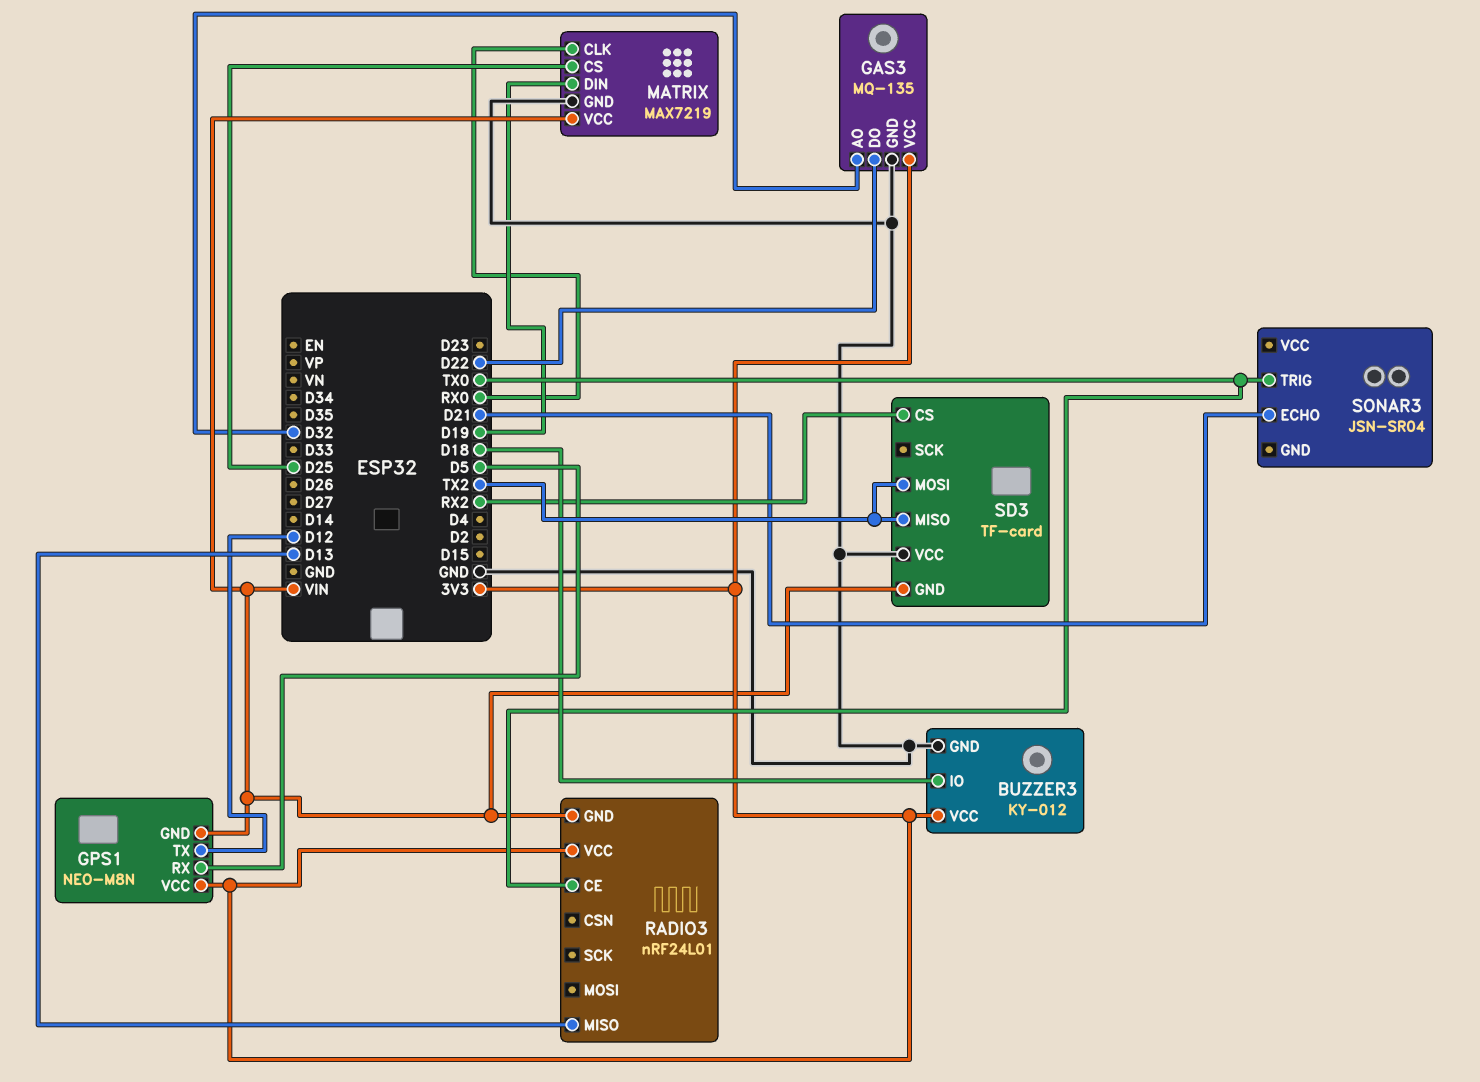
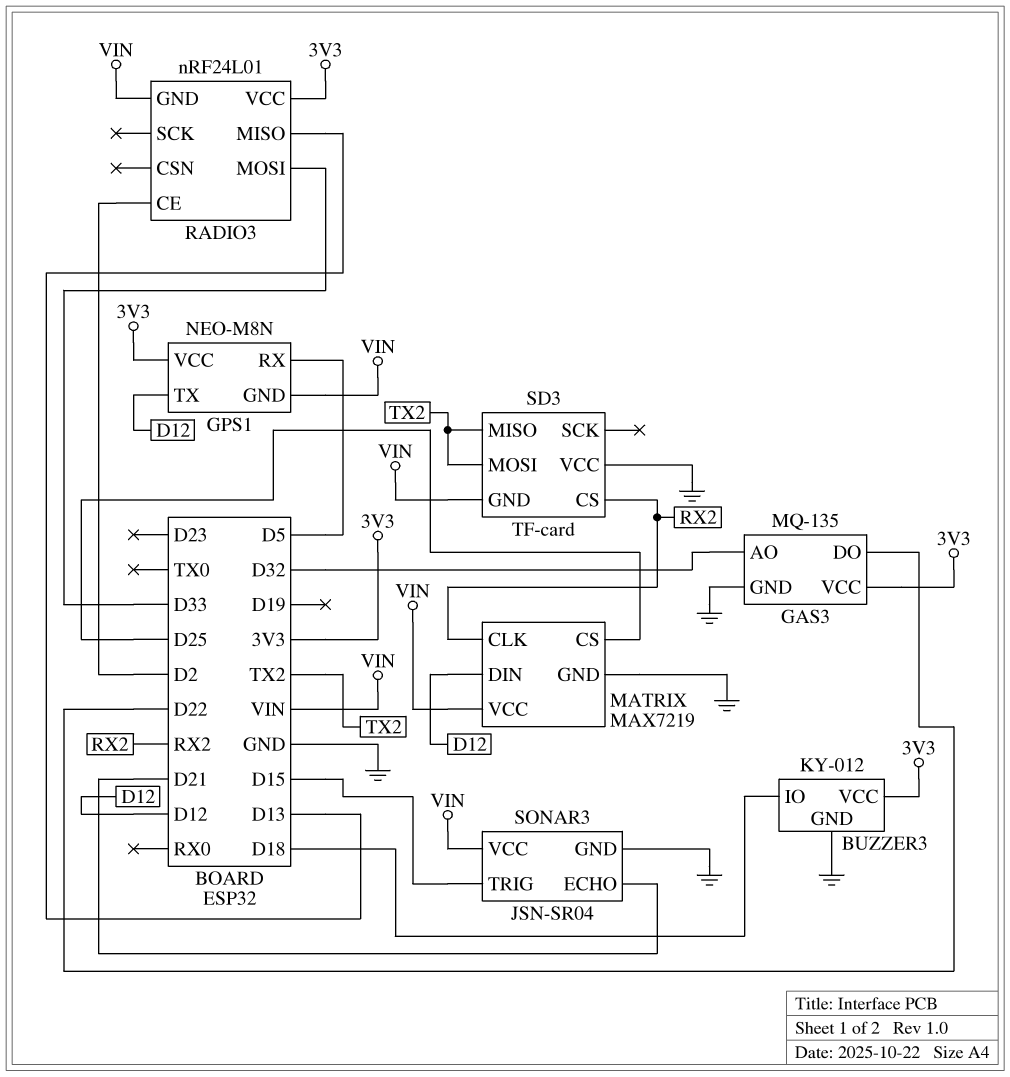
MATRIX pin CLK: RX0 -> RX2
MATRIX pin DIN: D19 -> D12
RADIO3 pin CE: TX0 -> D2
RADIO3 pin MOSI: none -> D33
SONAR3 pin GND: none -> GND
SONAR3 pin TRIG: TX0 -> D15
SONAR3 pin VCC: none -> VIN

